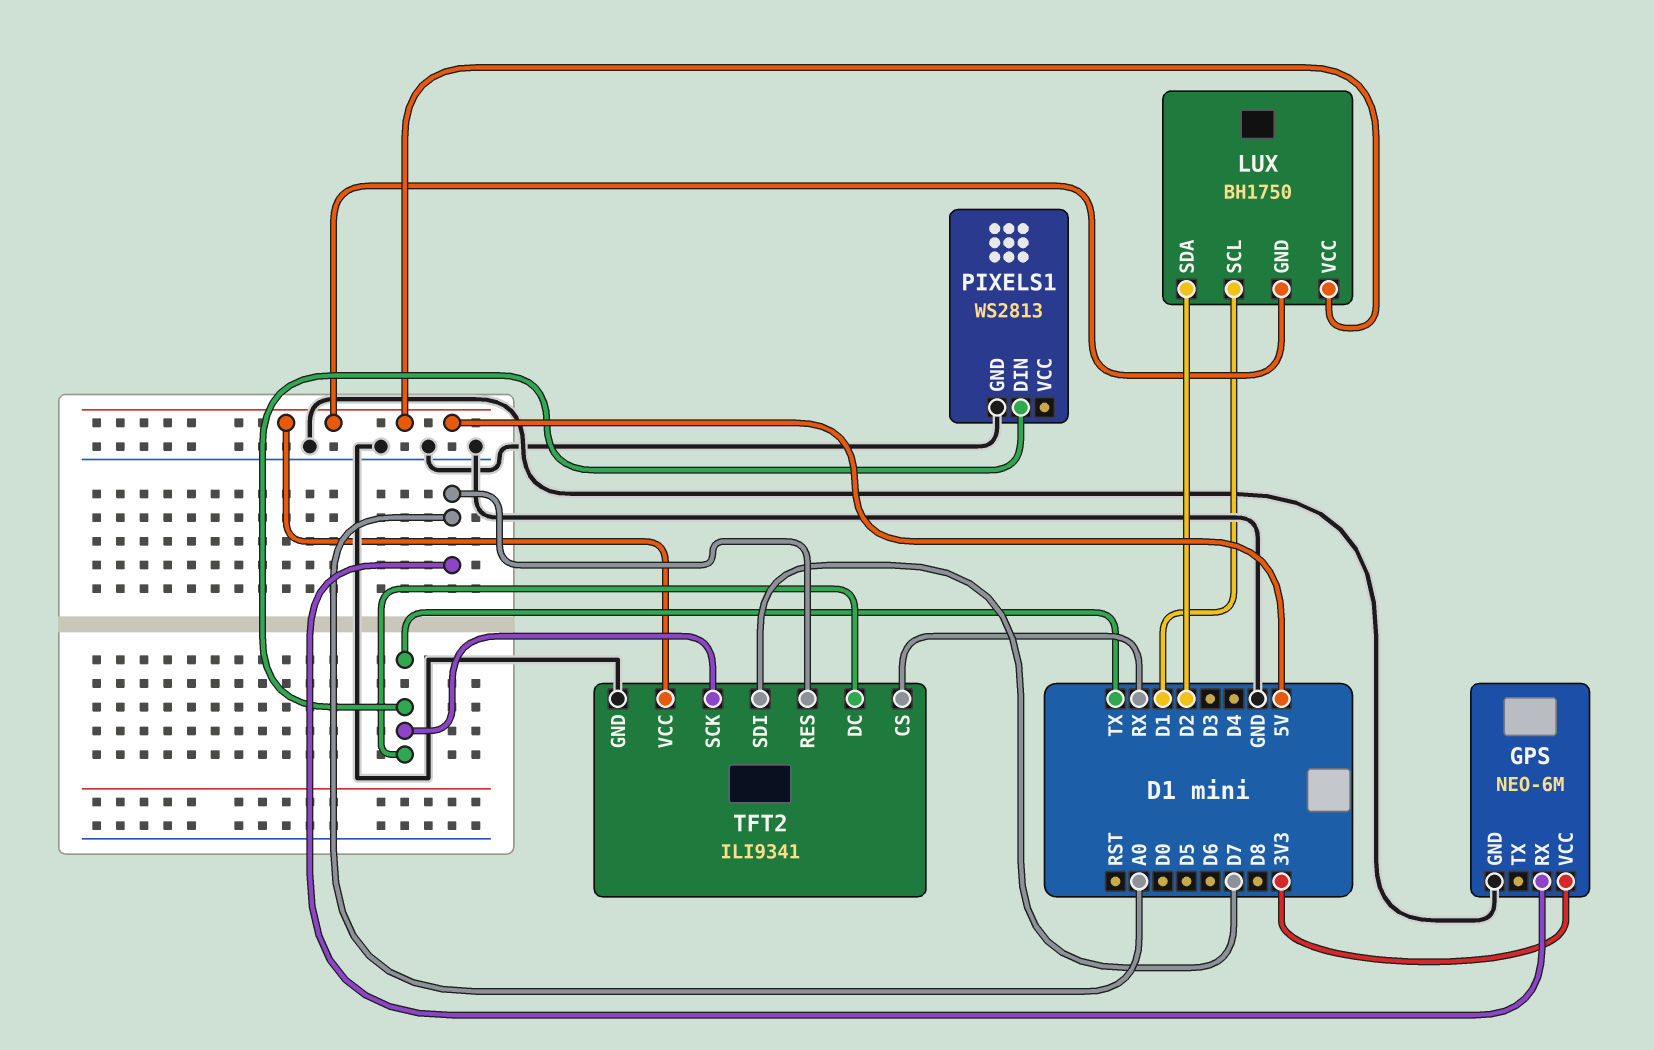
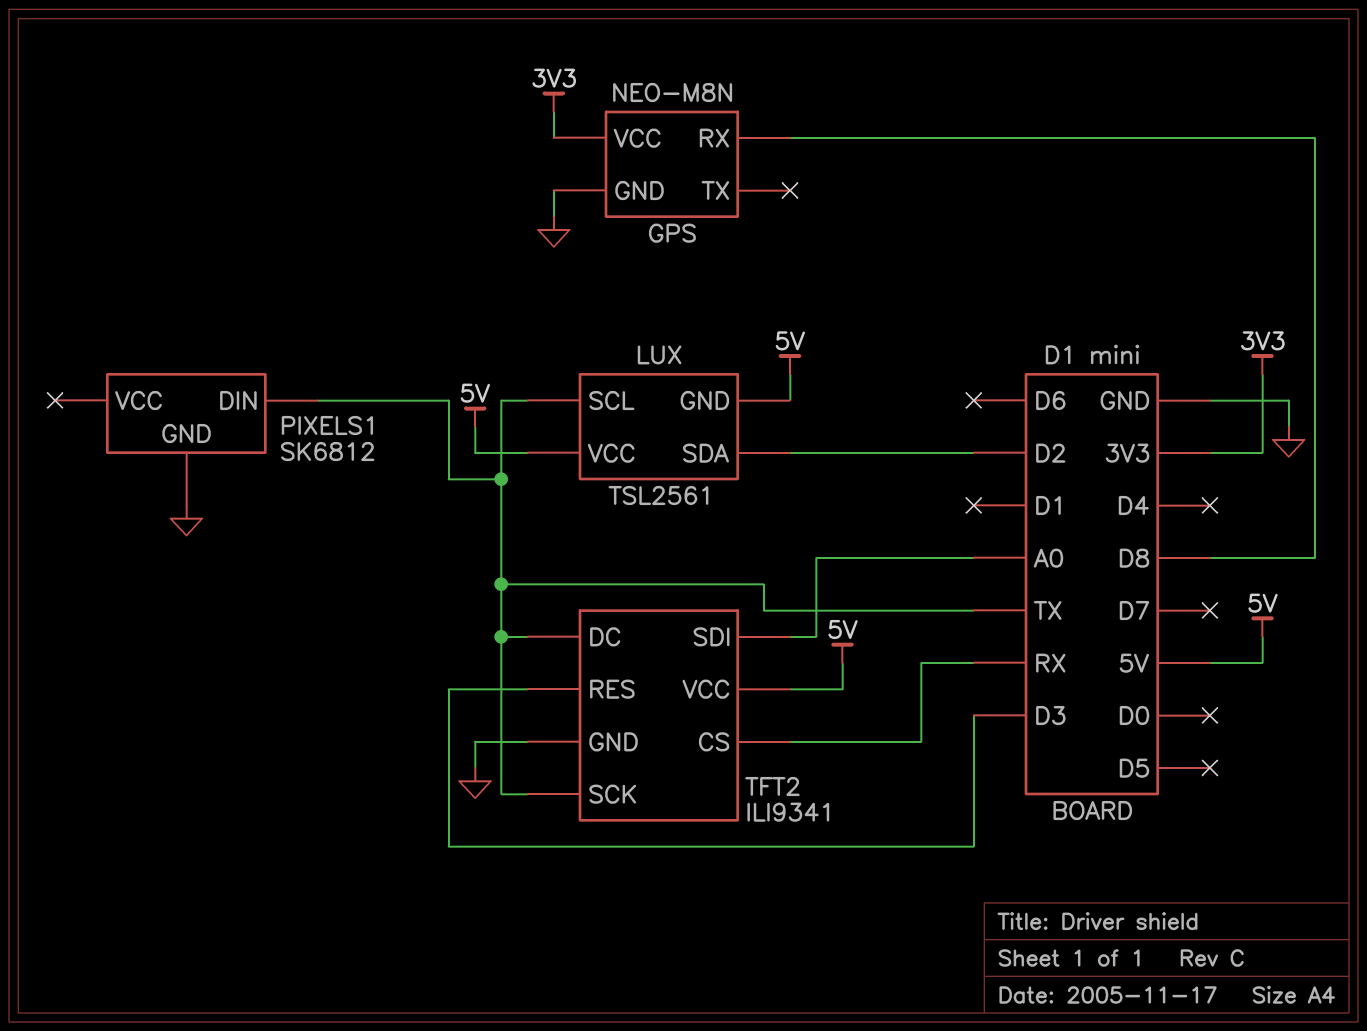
GPS: NEO-6M -> NEO-M8N
GPS pin RX: A0 -> D8
LUX: BH1750 -> TSL2561
LUX pin SCL: D1 -> TX
PIXELS1: WS2813 -> SK6812
TFT2 pin RES: A0 -> D3
TFT2 pin SDI: D7 -> A0

